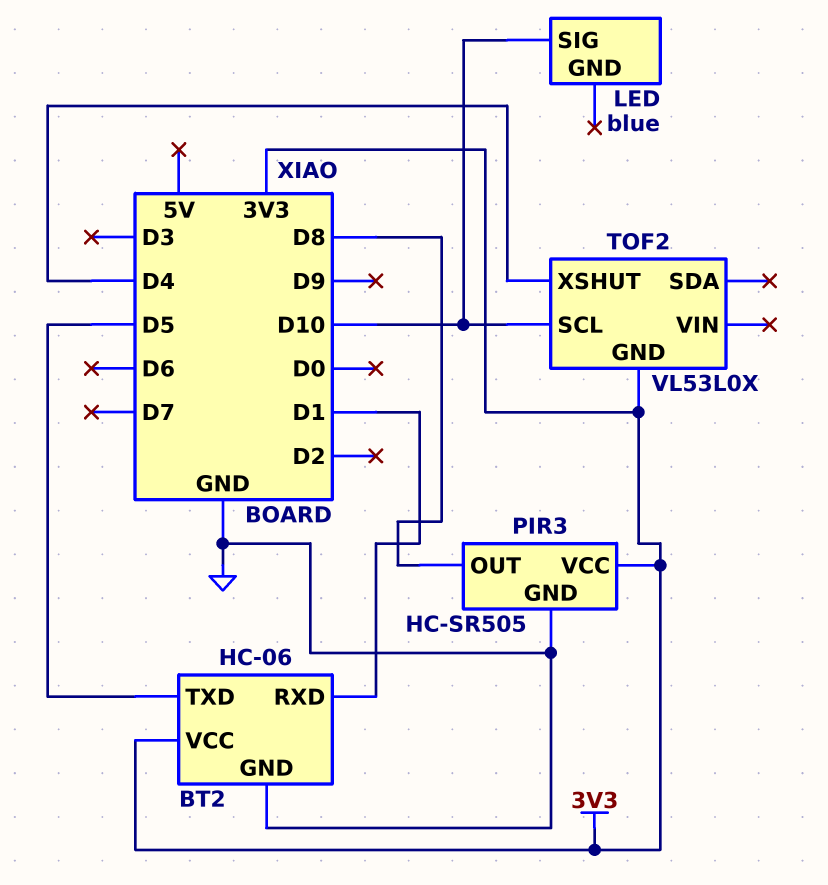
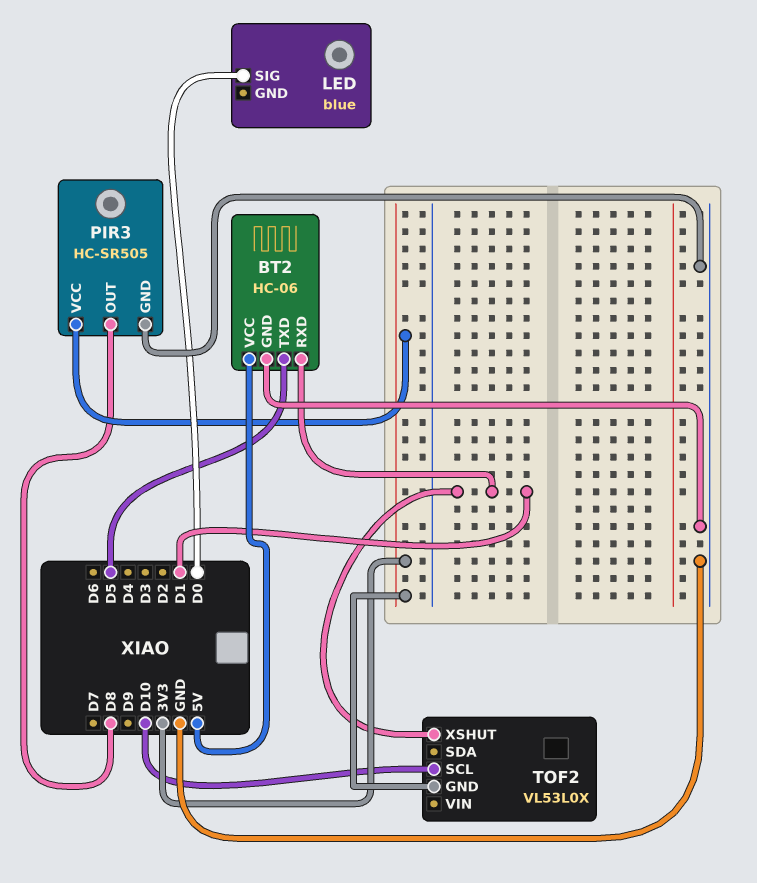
BT2 pin VCC: 3V3 -> 5V
LED pin SIG: D10 -> D0
TOF2 pin XSHUT: D4 -> D1

